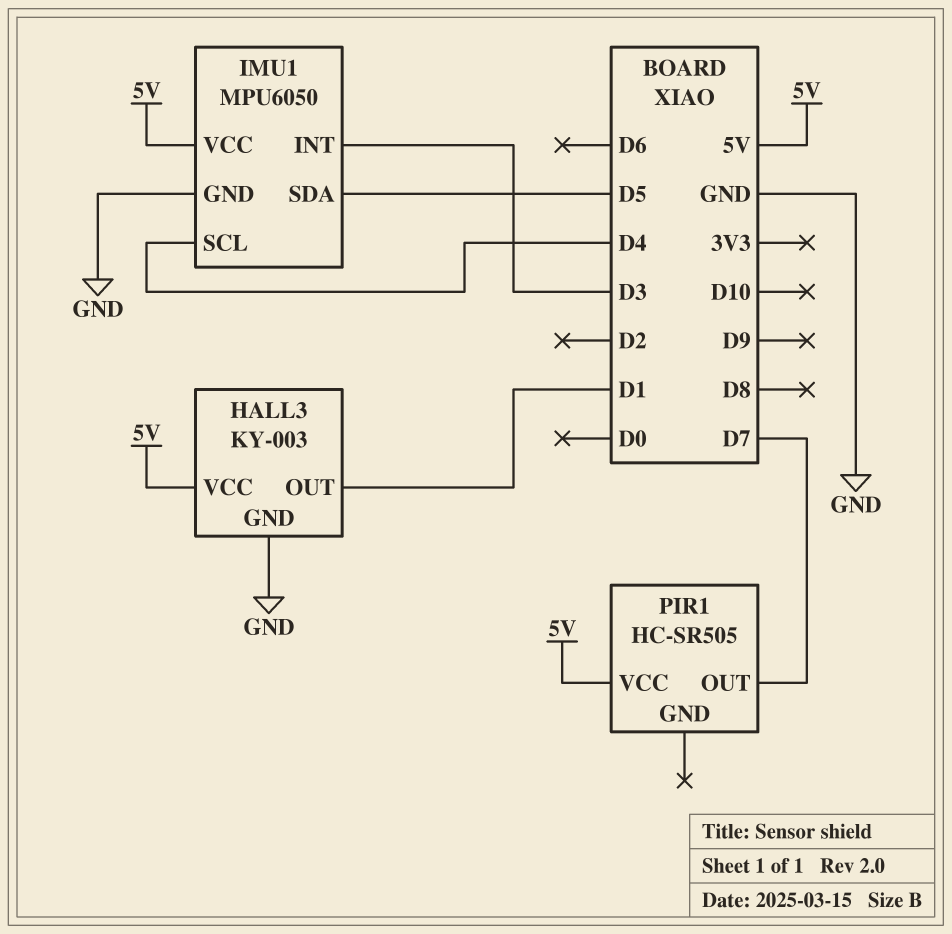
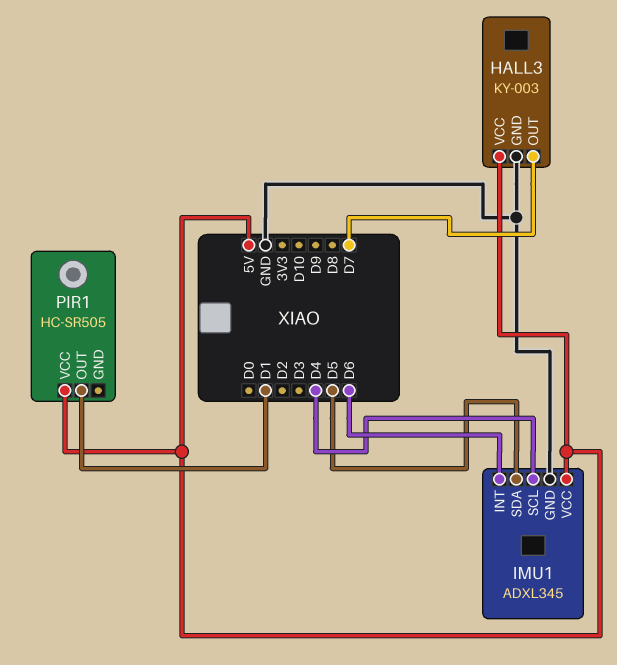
HALL3 pin OUT: D1 -> D7
IMU1: MPU6050 -> ADXL345
IMU1 pin INT: D3 -> D6
PIR1 pin OUT: D7 -> D1

